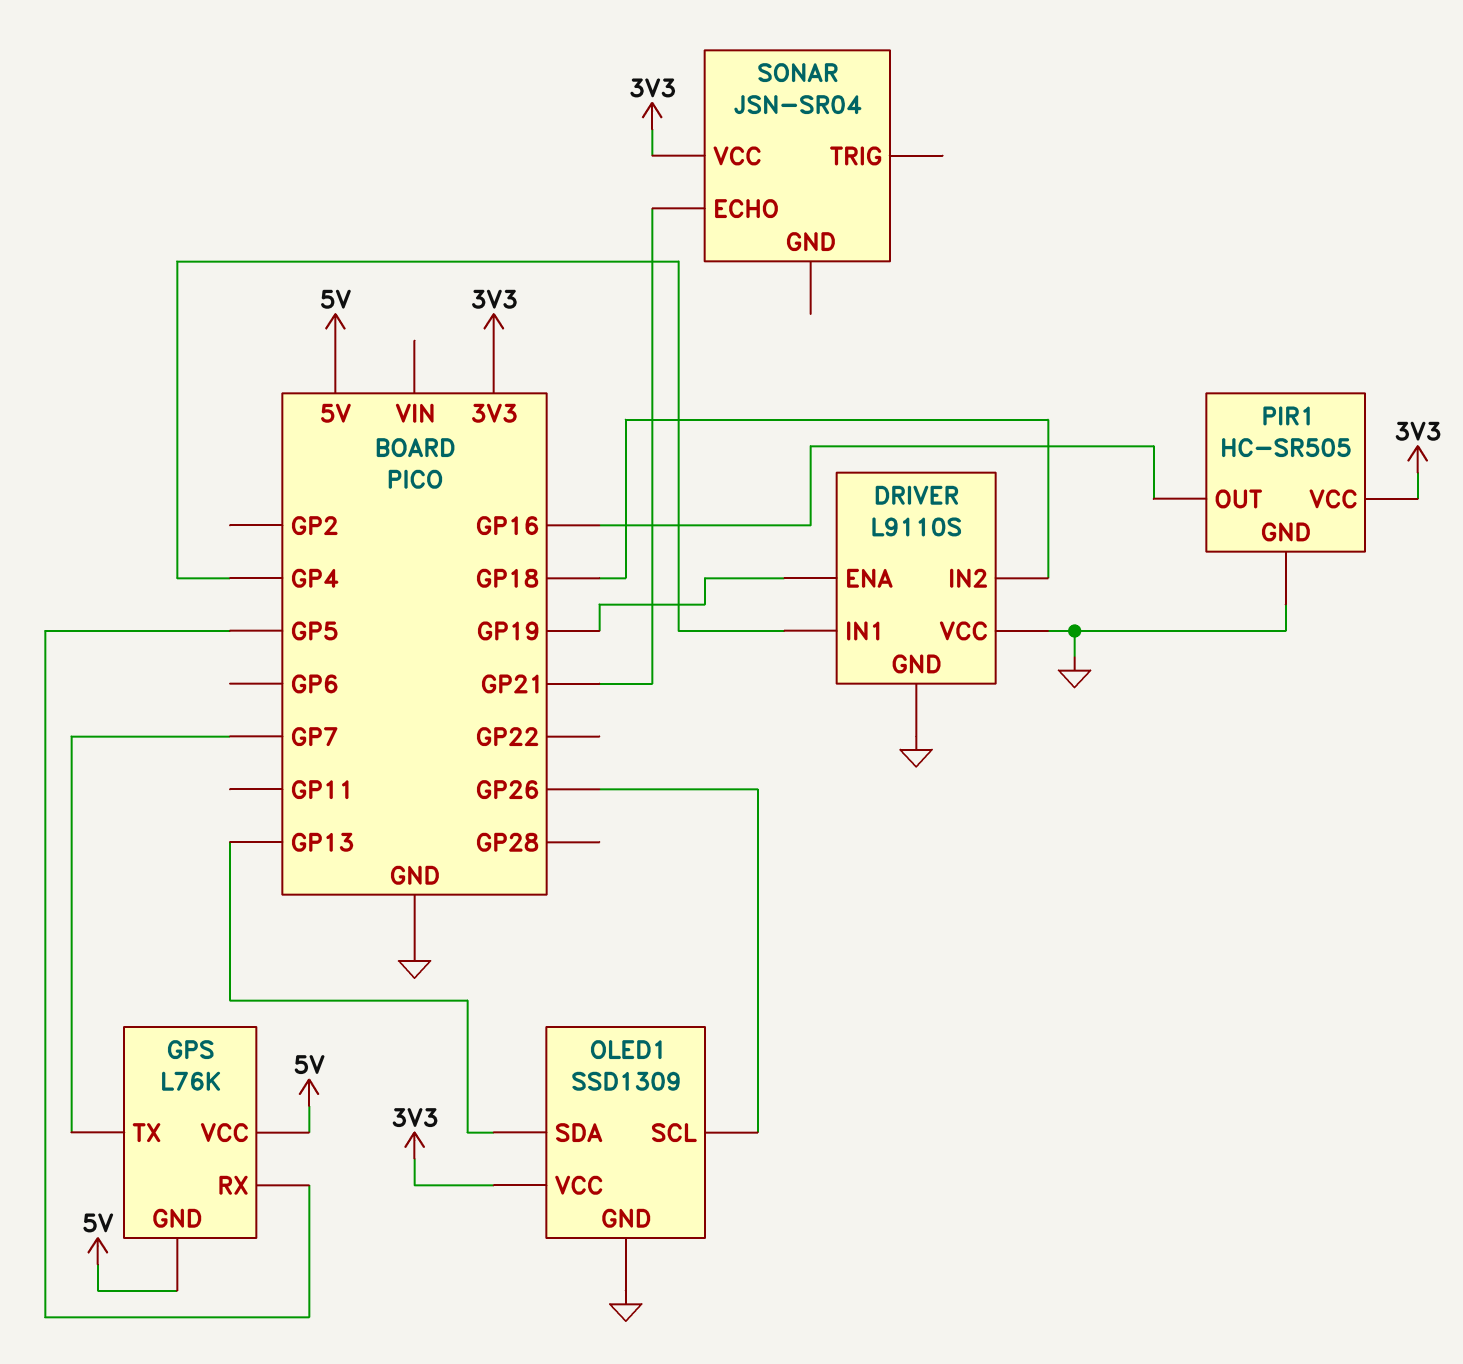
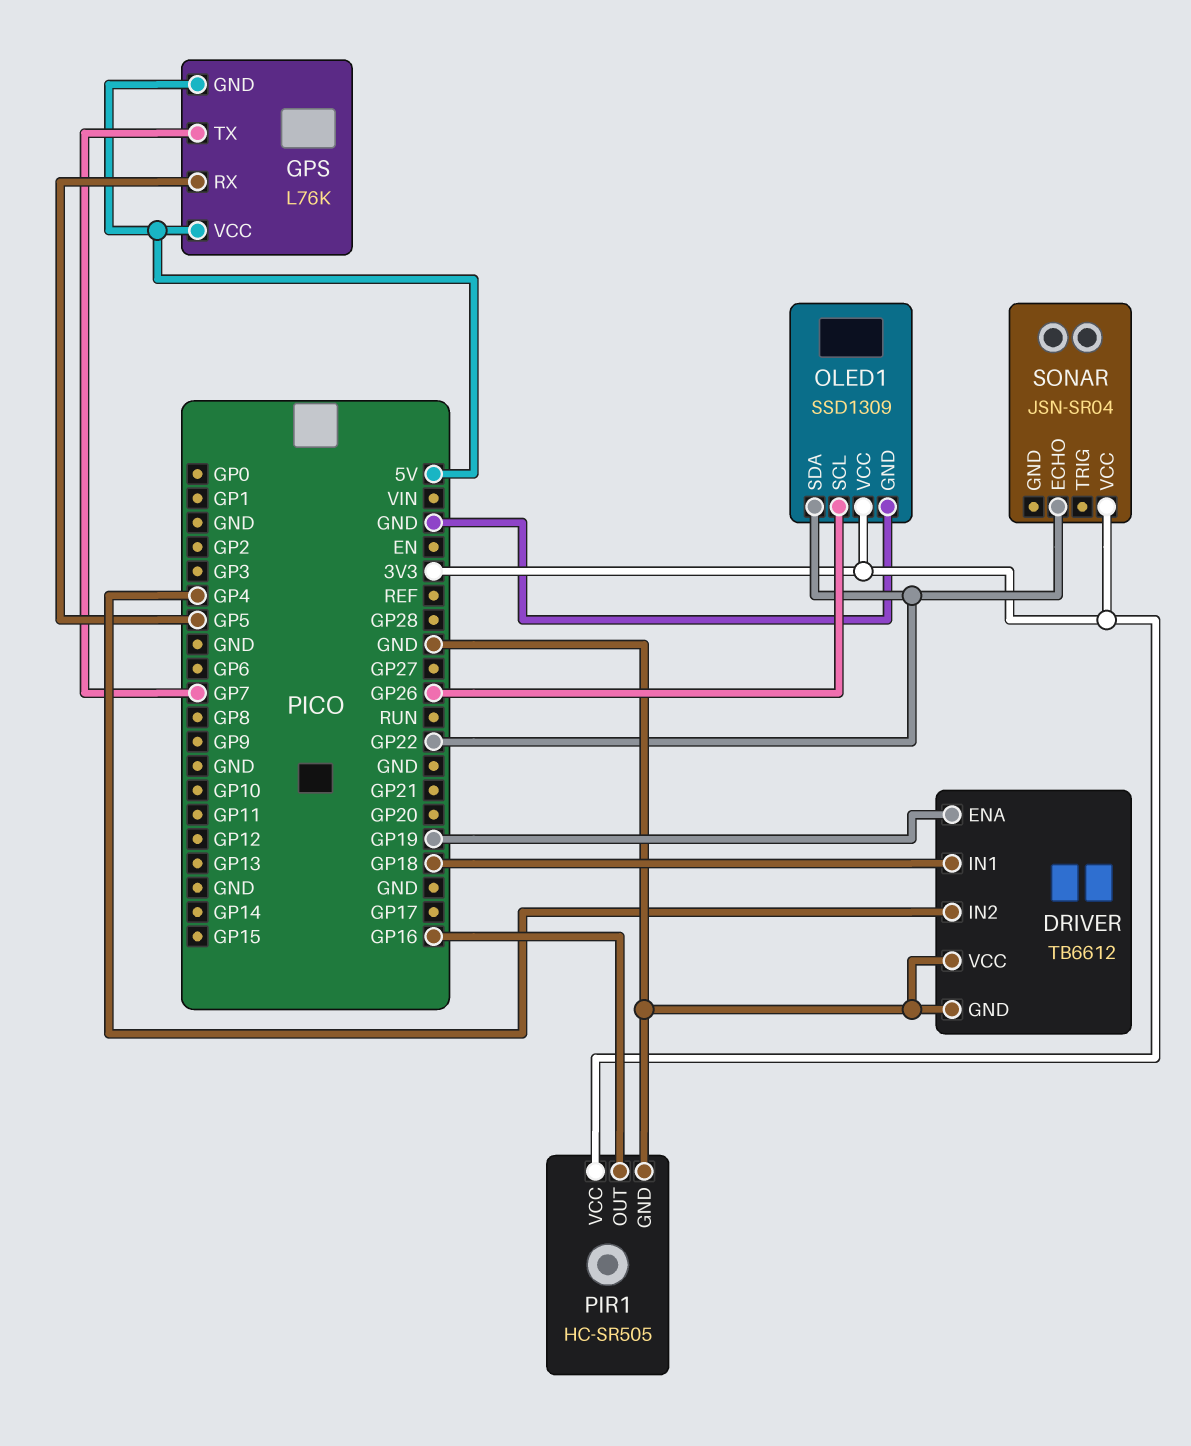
DRIVER: L9110S -> TB6612
DRIVER pin IN1: GP4 -> GP18
DRIVER pin IN2: GP18 -> GP4
OLED1 pin SDA: GP13 -> GP22
SONAR pin ECHO: GP21 -> GP22

